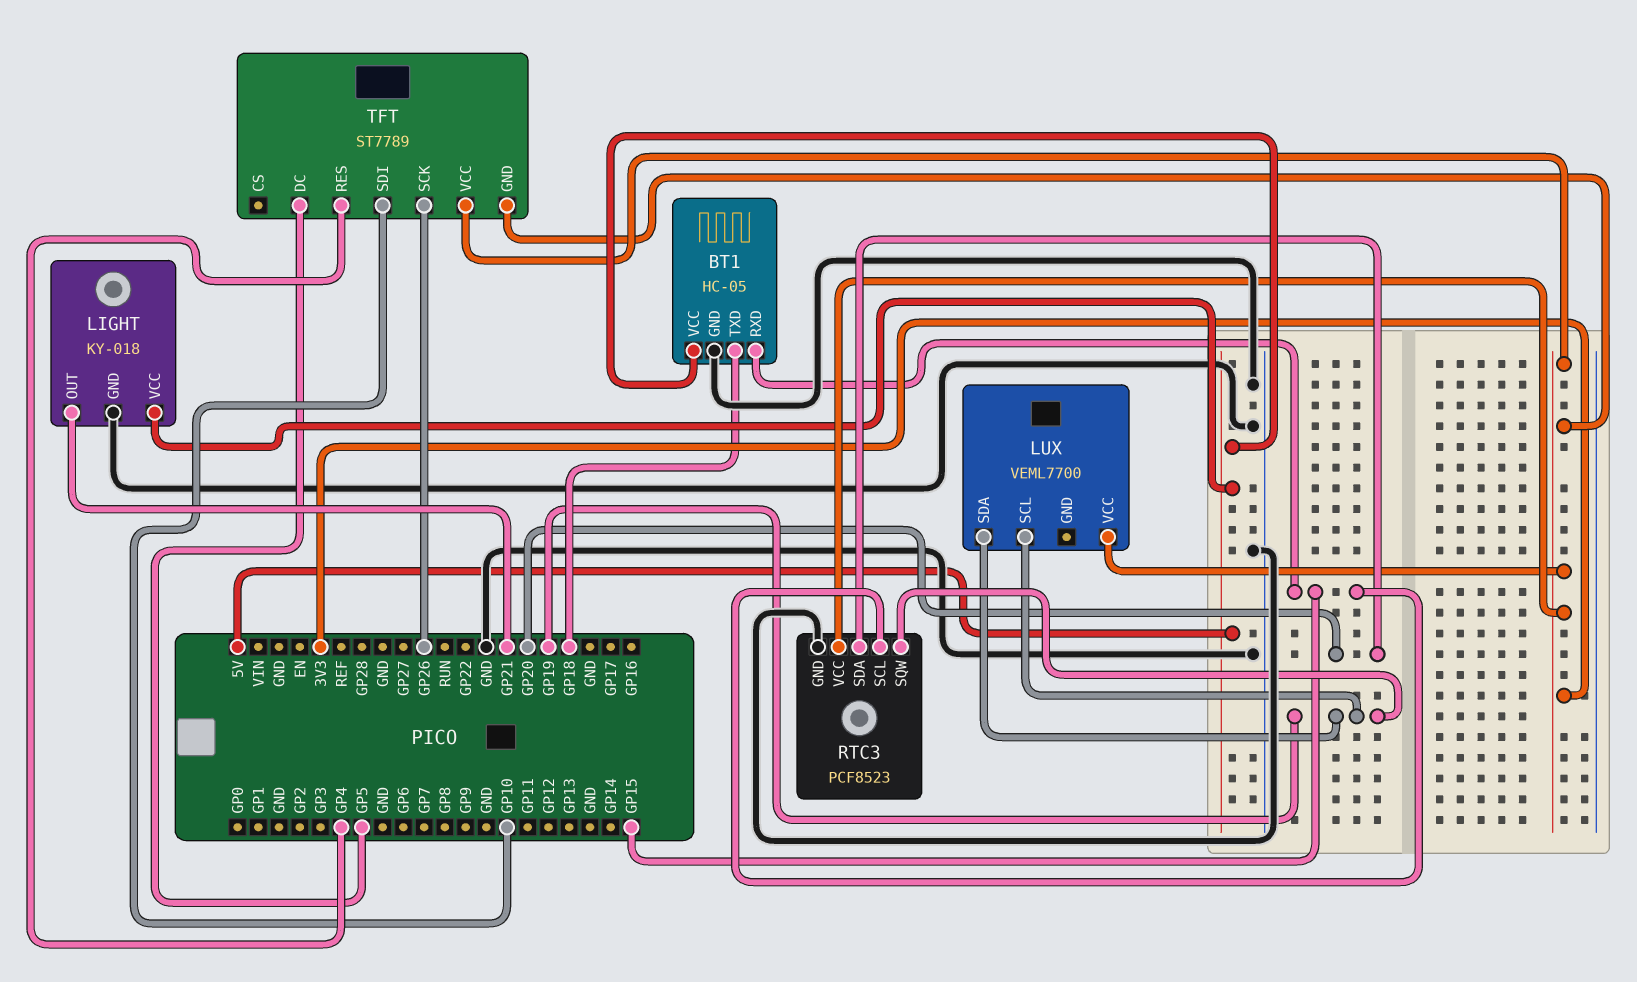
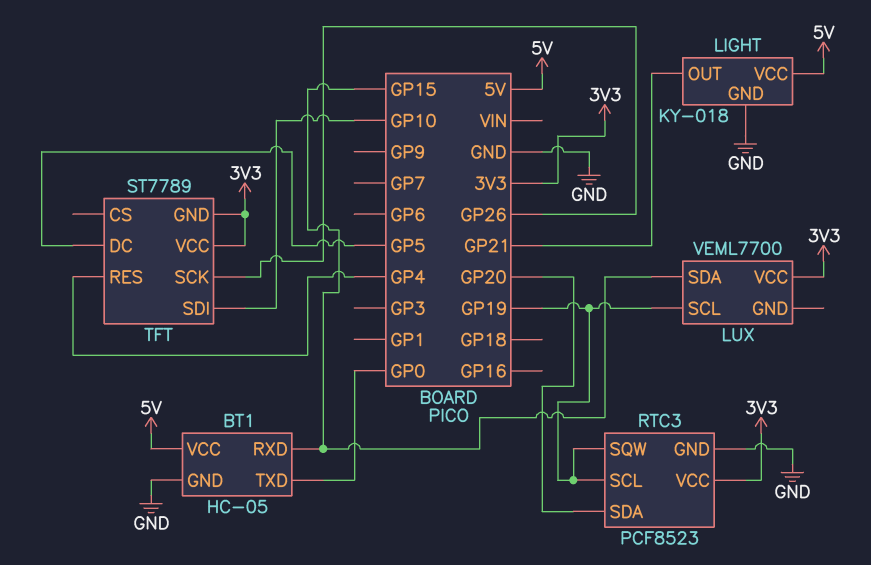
BT1 pin TXD: GP18 -> GP0
LUX pin SDA: GP19 -> GP15
RTC3 pin SCL: GP15 -> GP19

